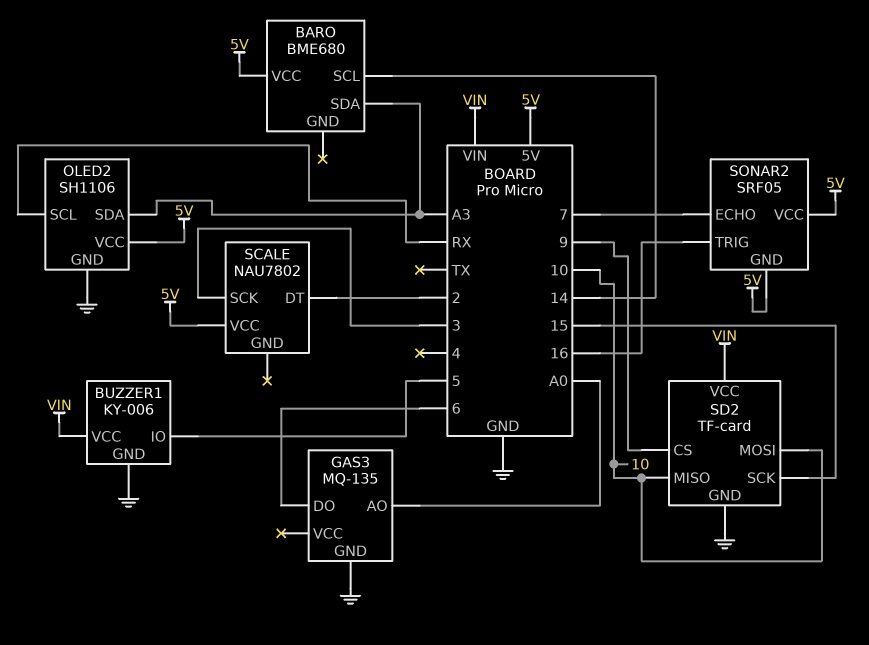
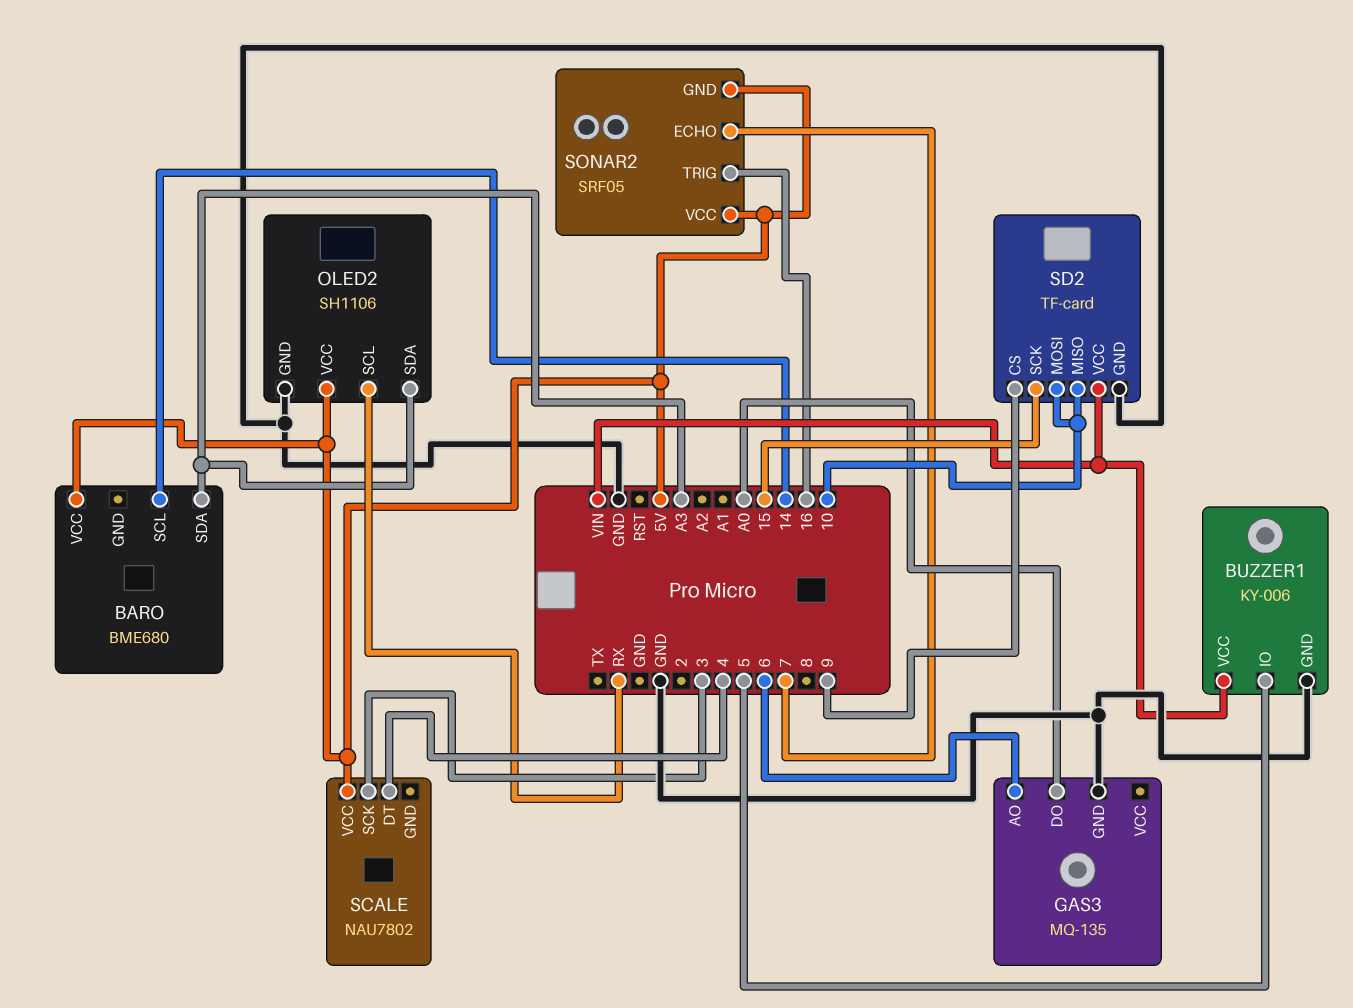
GAS3 pin AO: A0 -> 6
GAS3 pin DO: 6 -> A0
SCALE pin DT: 2 -> 4

